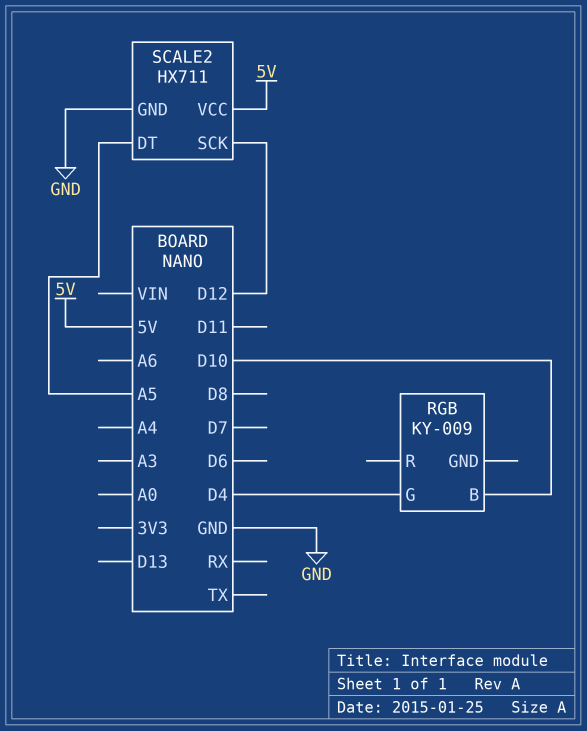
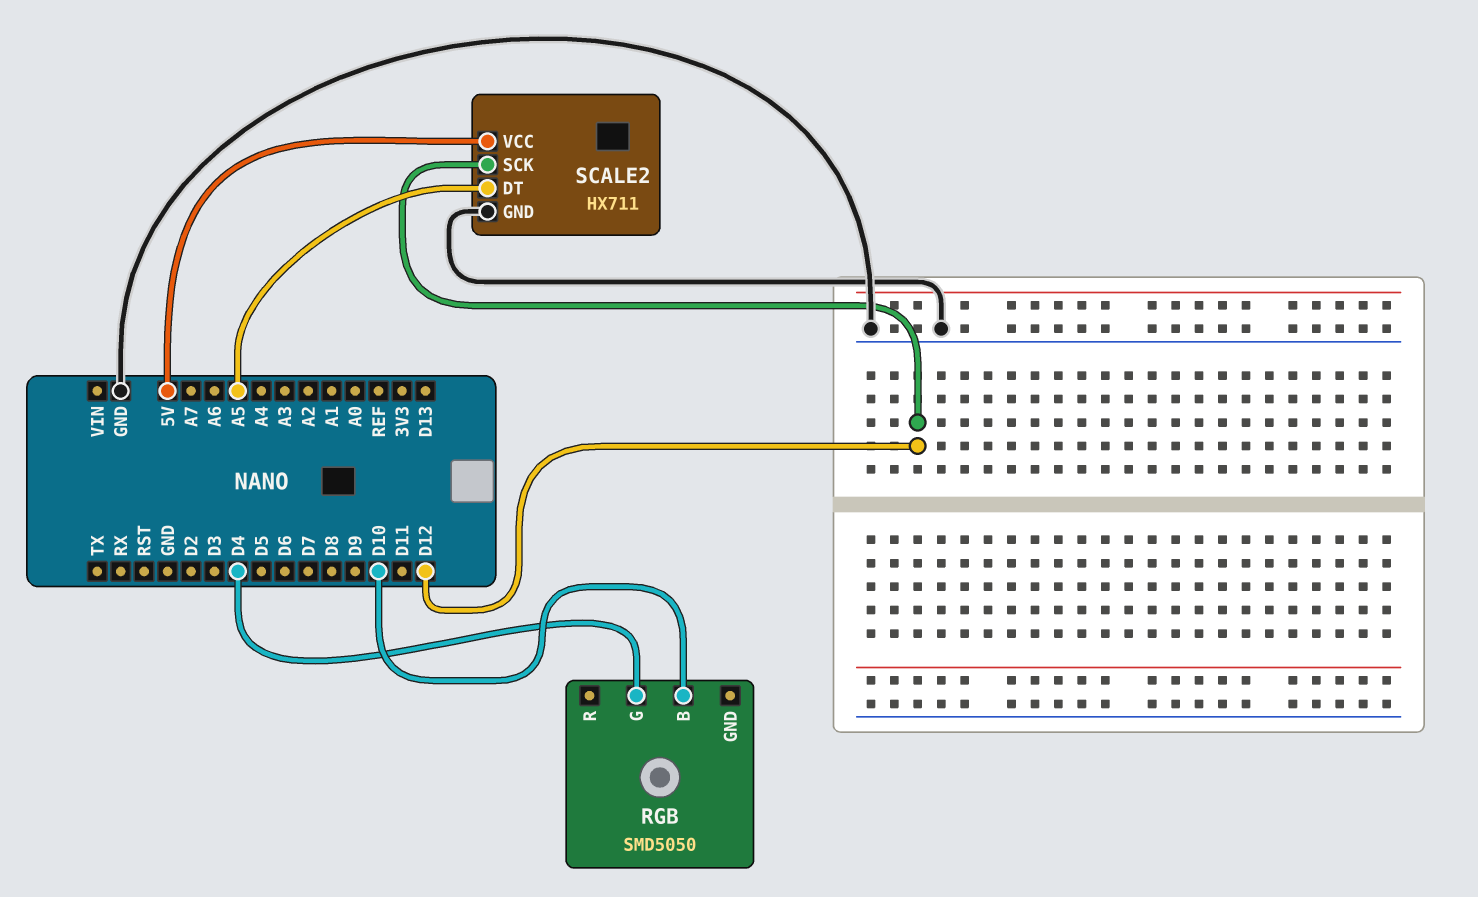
RGB: KY-009 -> SMD5050

